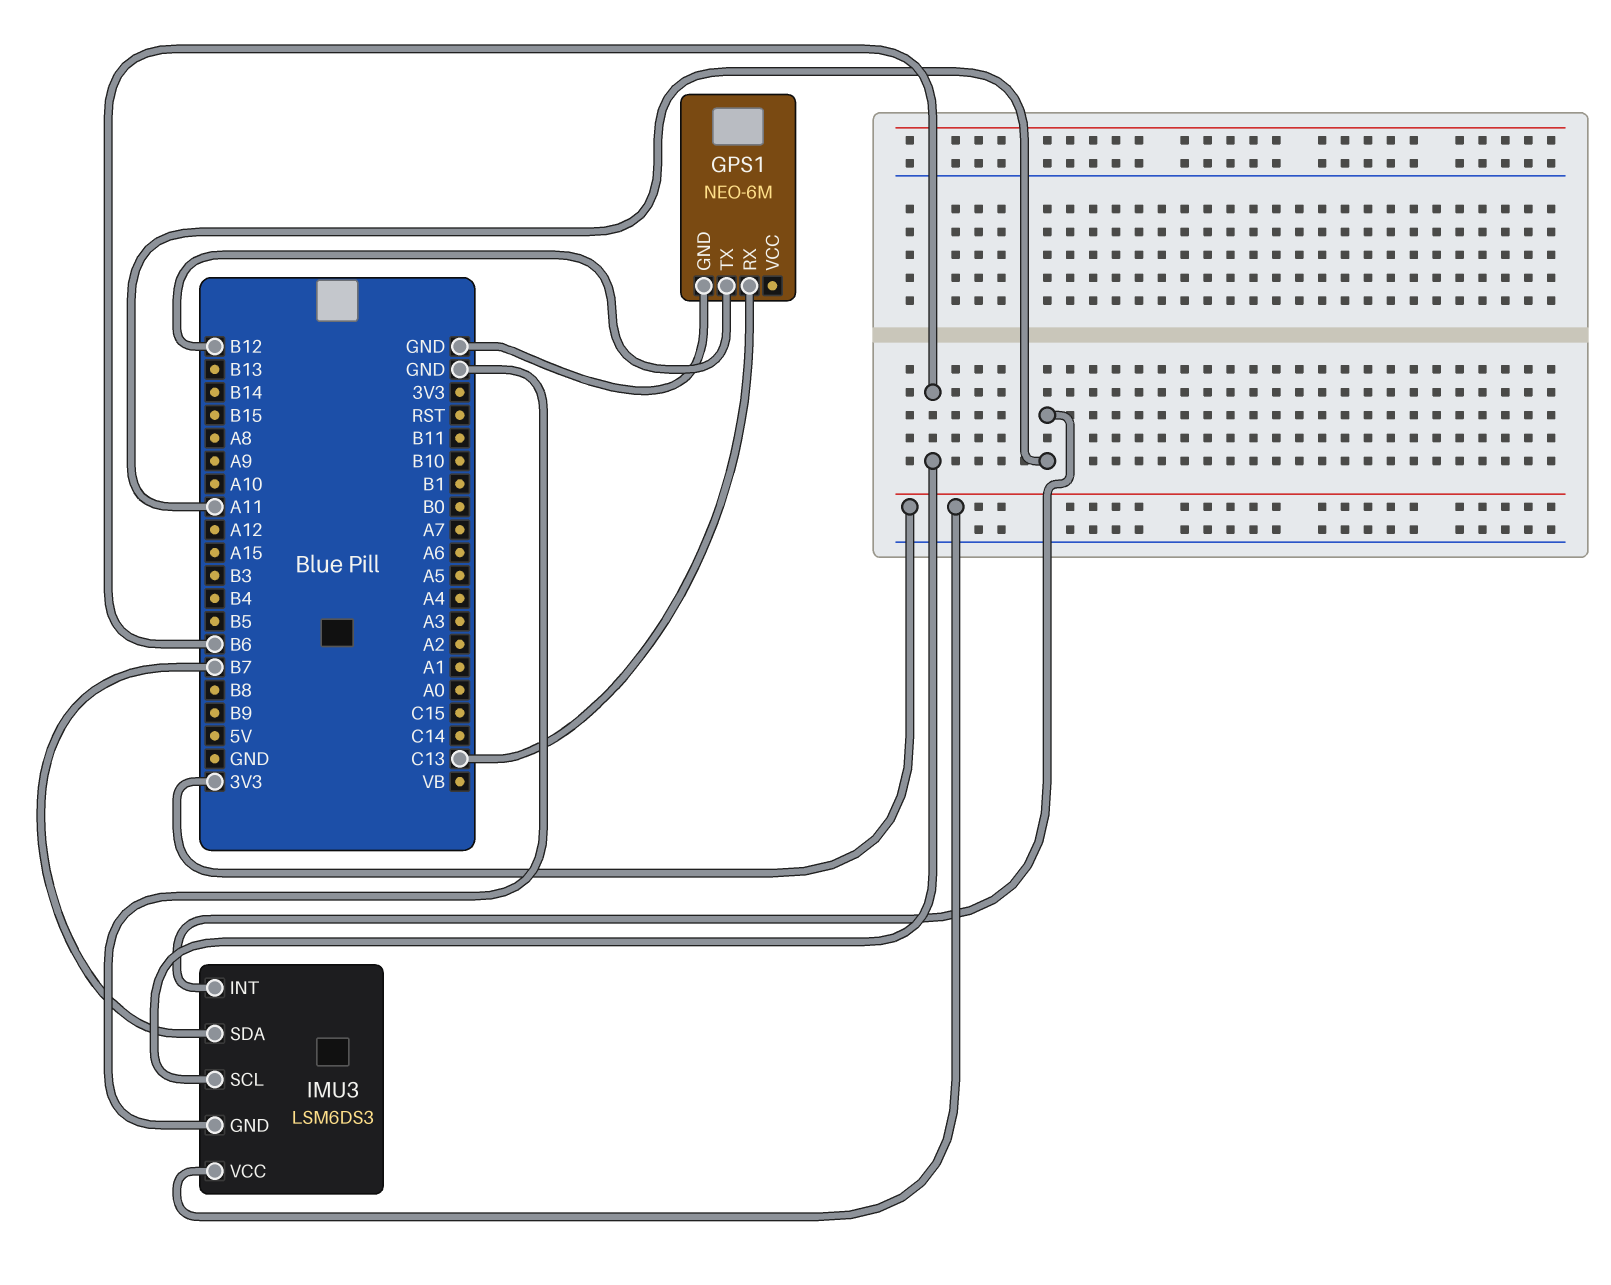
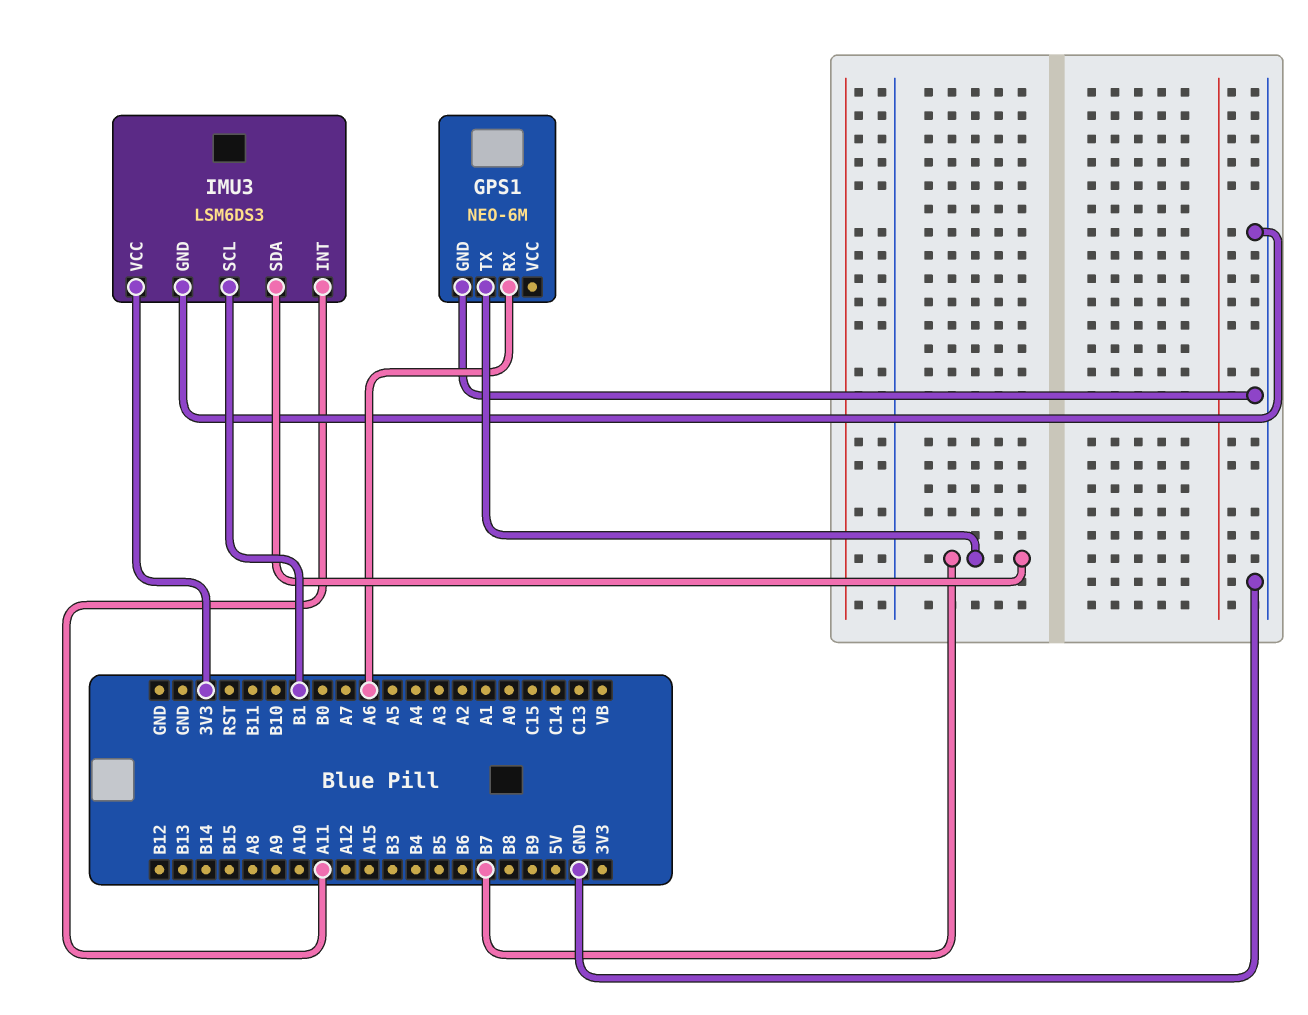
GPS1 pin RX: C13 -> A6
GPS1 pin TX: B12 -> B7
IMU3 pin SCL: B6 -> B1

